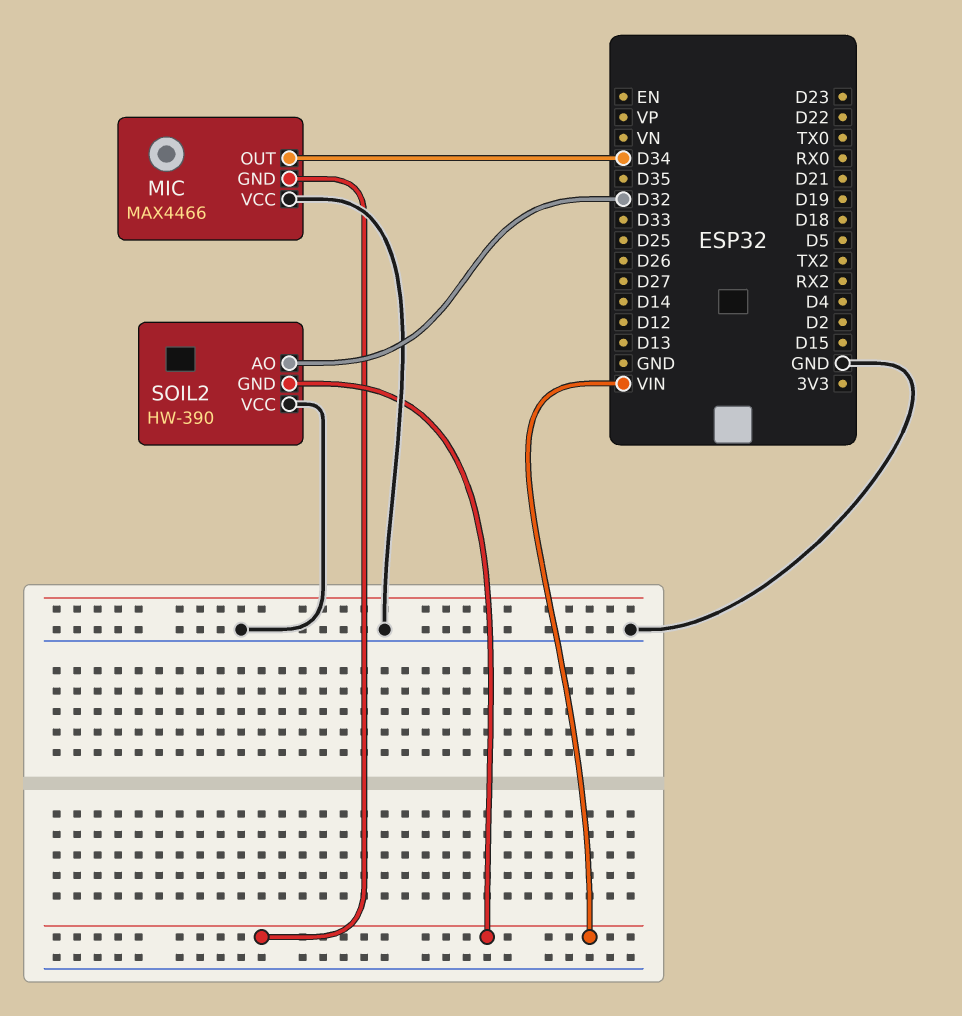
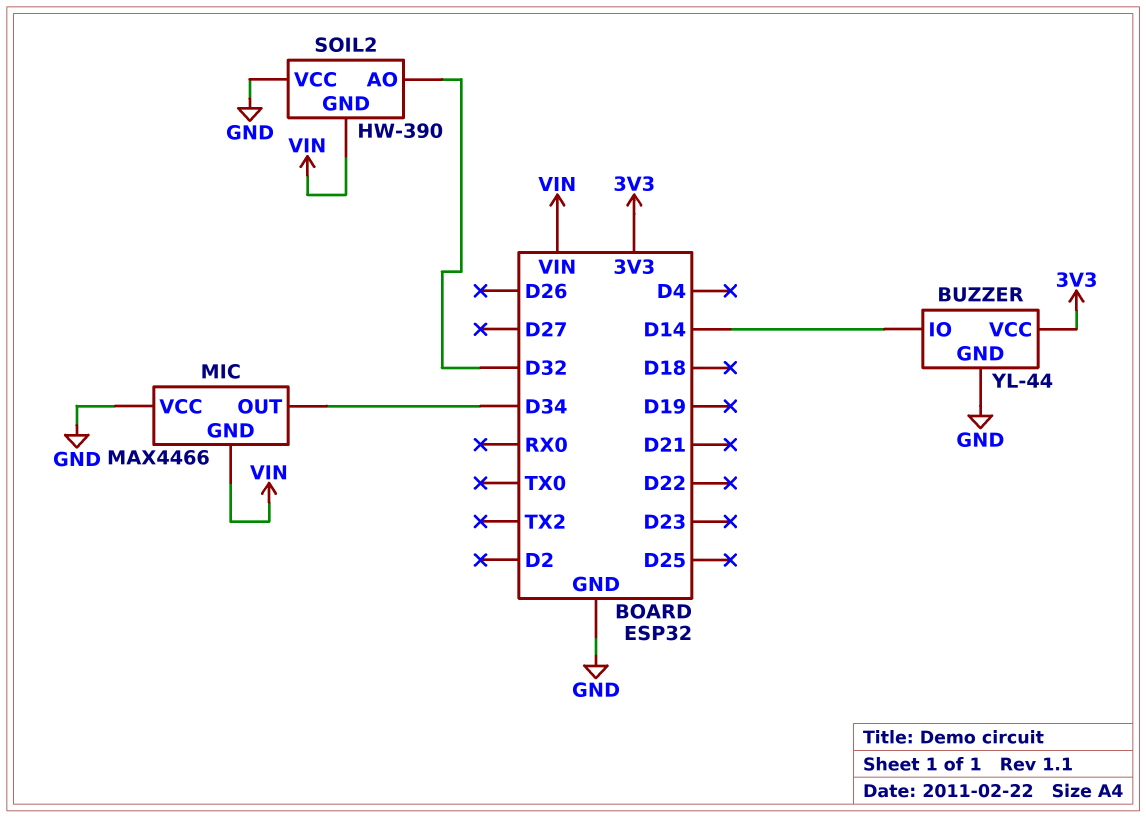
BUZZER: none -> YL-44
BUZZER pin GND: none -> GND
BUZZER pin IO: none -> D14
BUZZER pin VCC: none -> 3V3

